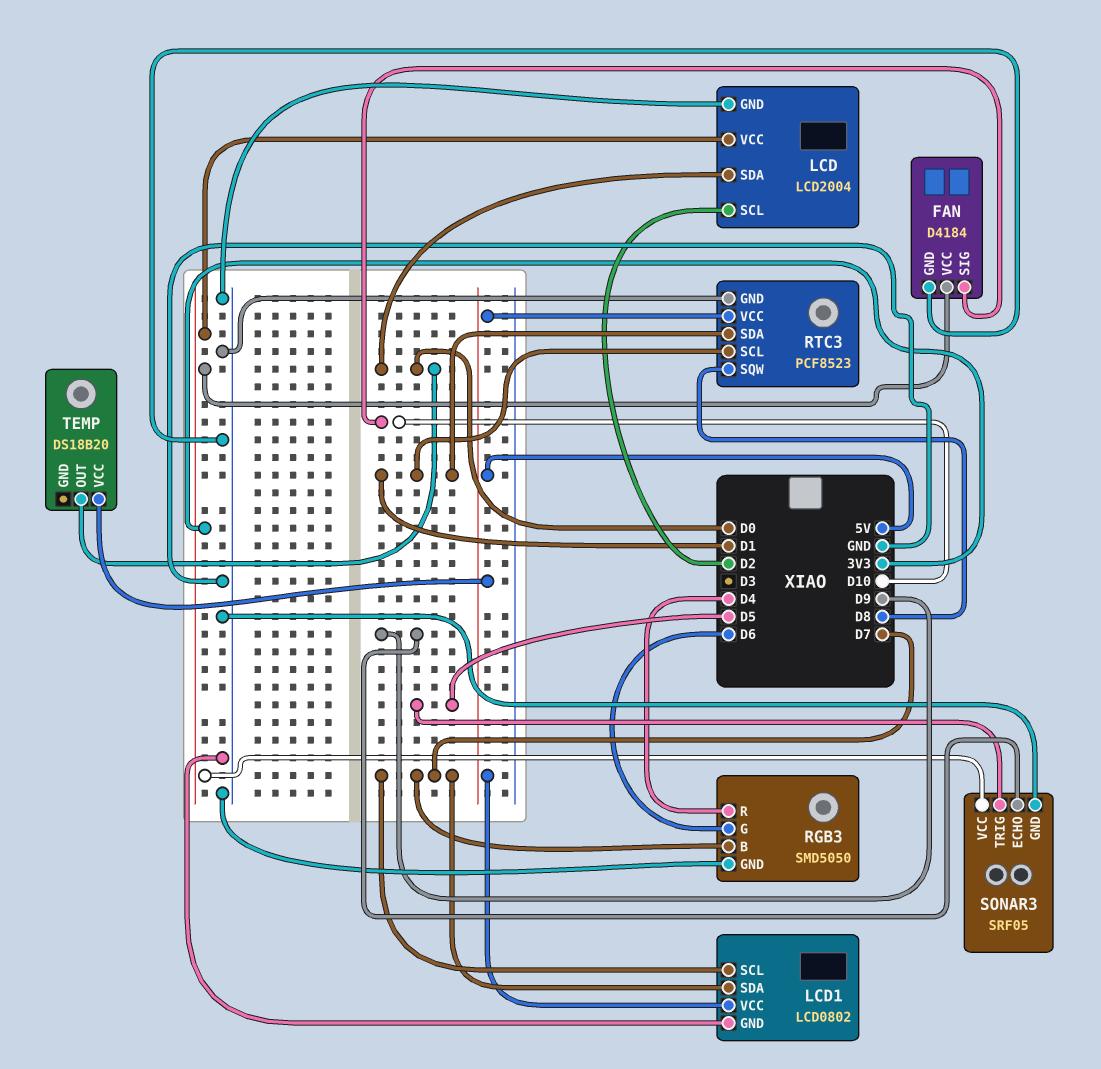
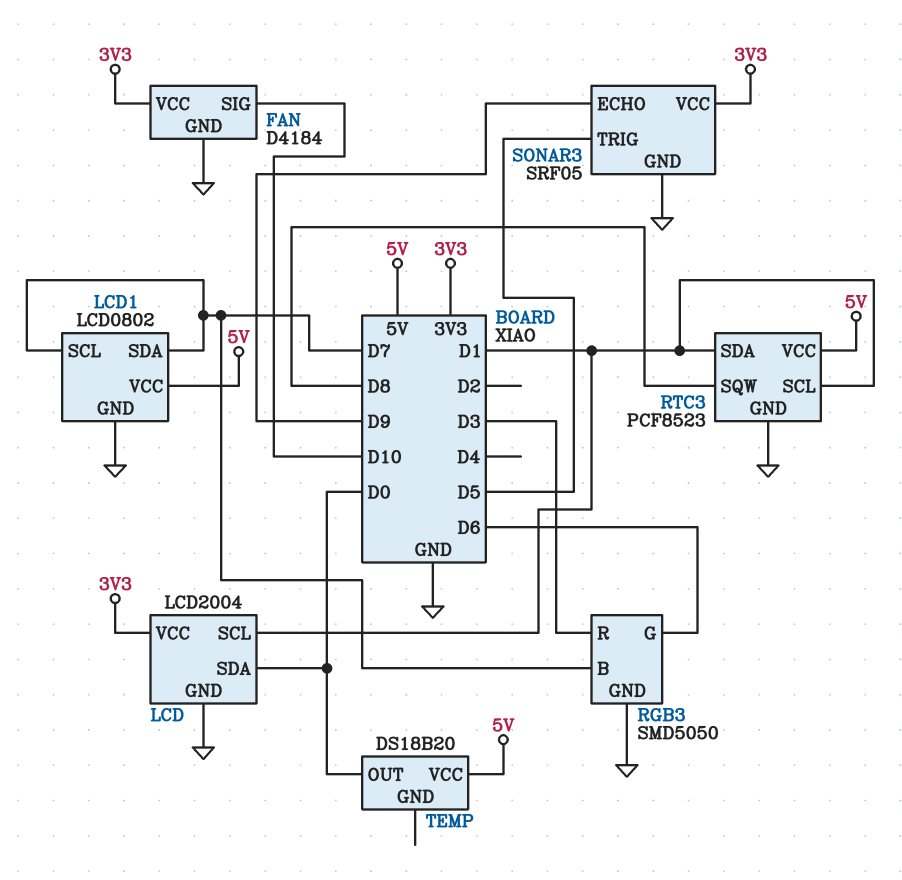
LCD pin SCL: D2 -> D1
RGB3 pin R: D4 -> D3

